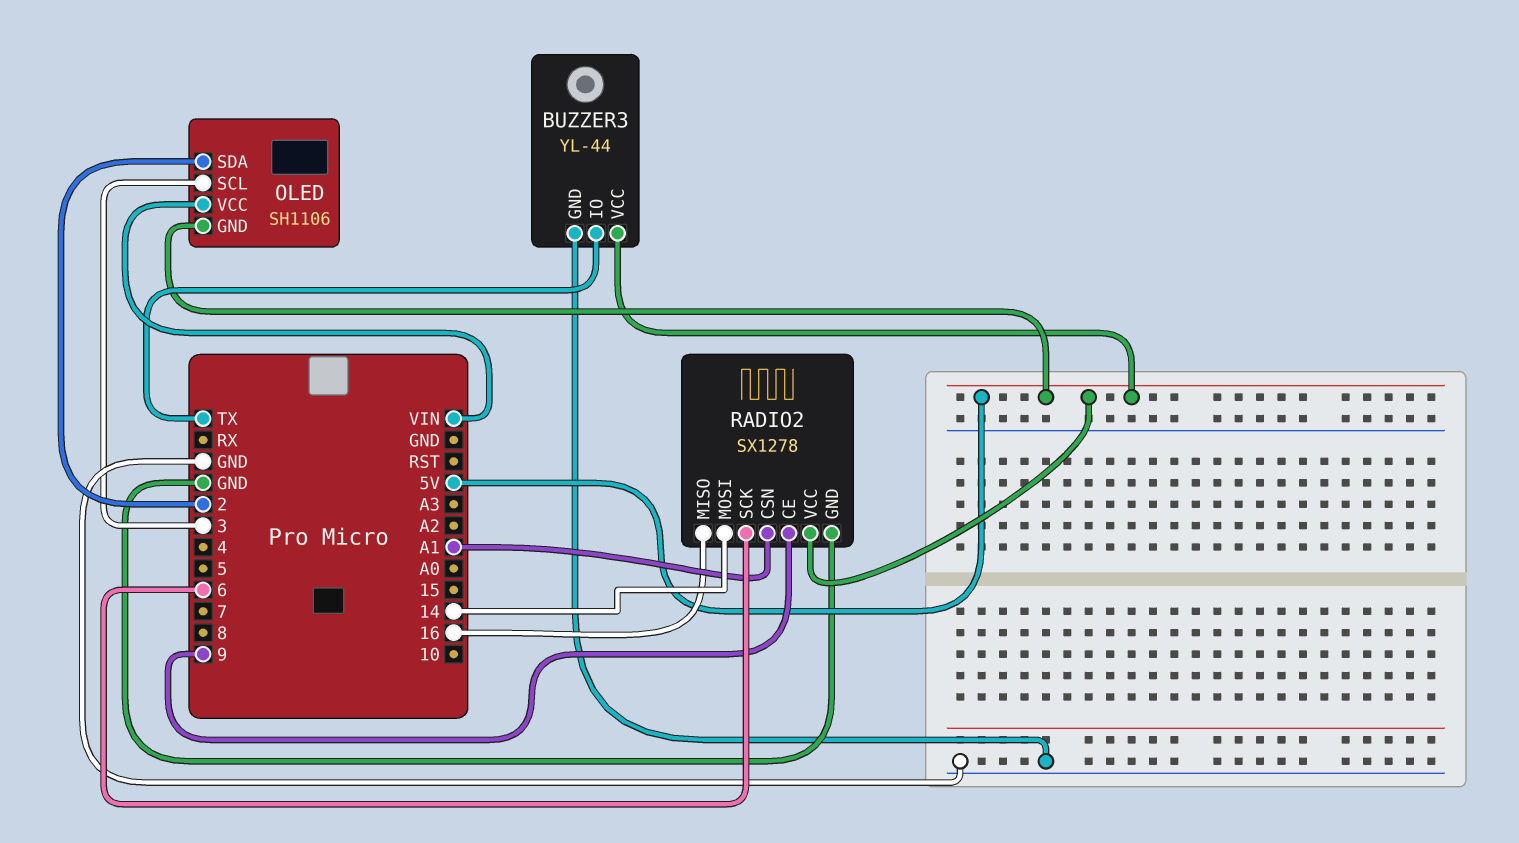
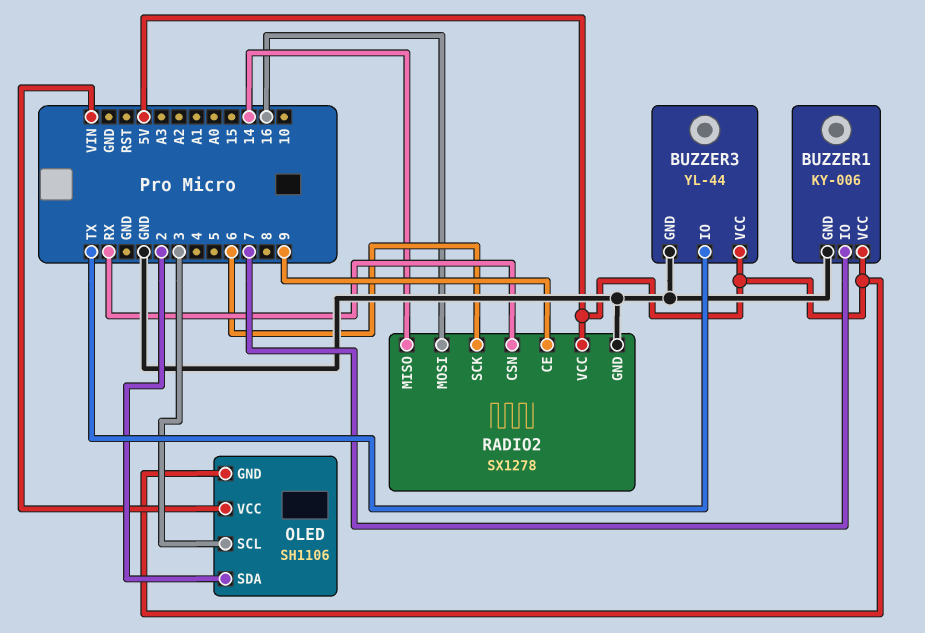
BUZZER1: none -> KY-006
BUZZER1 pin GND: none -> GND
BUZZER1 pin IO: none -> 7
BUZZER1 pin VCC: none -> 5V
RADIO2 pin CSN: A1 -> RX
RADIO2 pin MISO: 16 -> 14
RADIO2 pin MOSI: 14 -> 16

